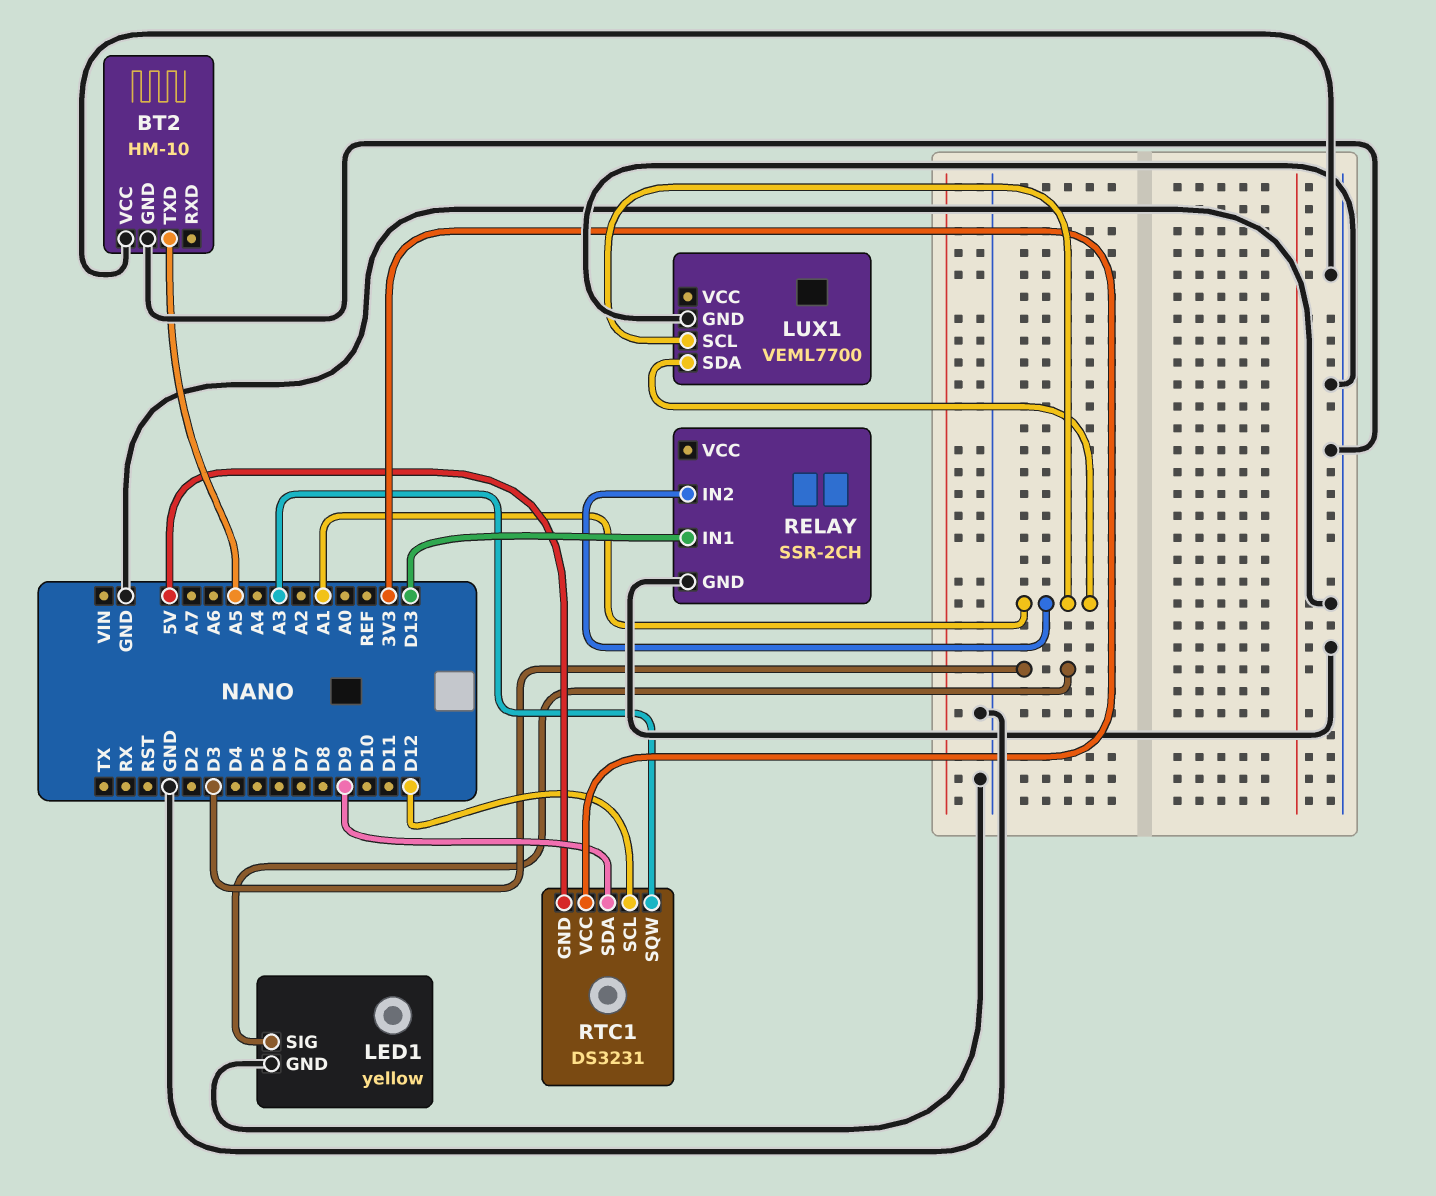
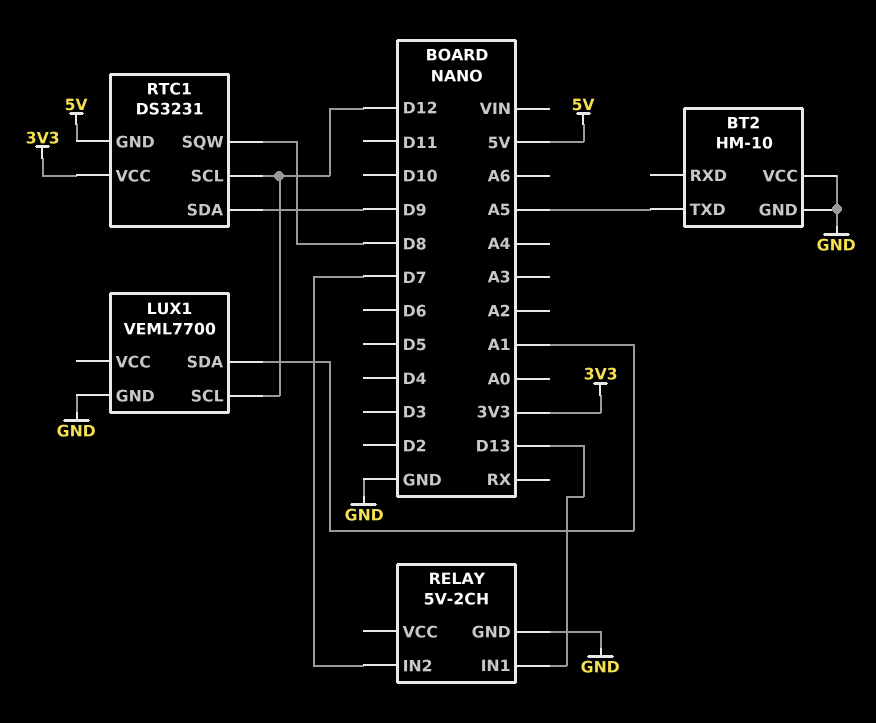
LED1: yellow -> none
LED1 pin GND: GND -> none
LED1 pin SIG: D3 -> none
LUX1 pin SCL: A1 -> D12
RELAY: SSR-2CH -> 5V-2CH
RELAY pin IN2: A1 -> D7
RTC1 pin SQW: A3 -> D8

